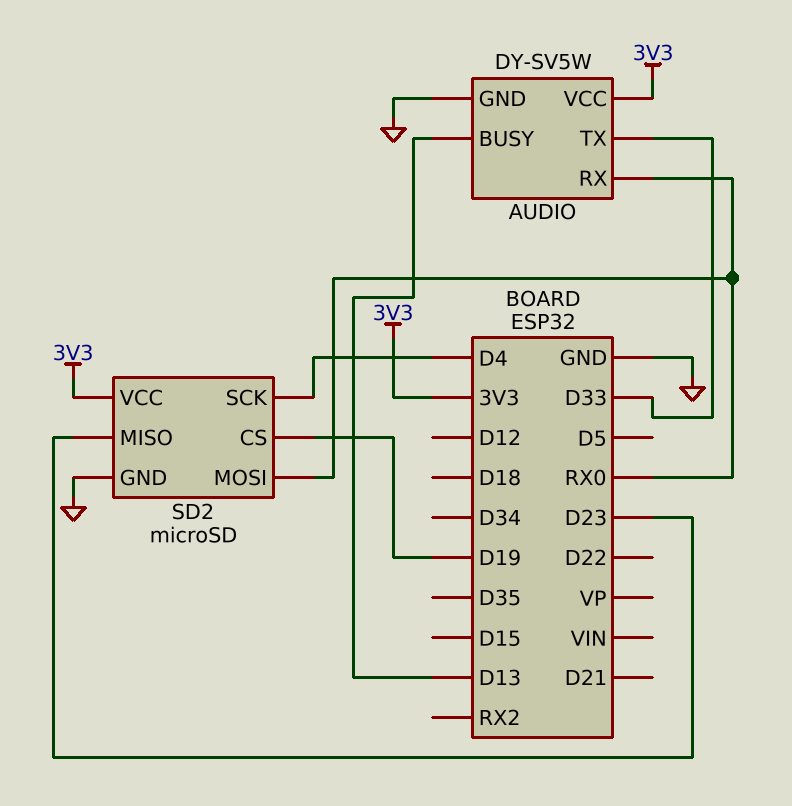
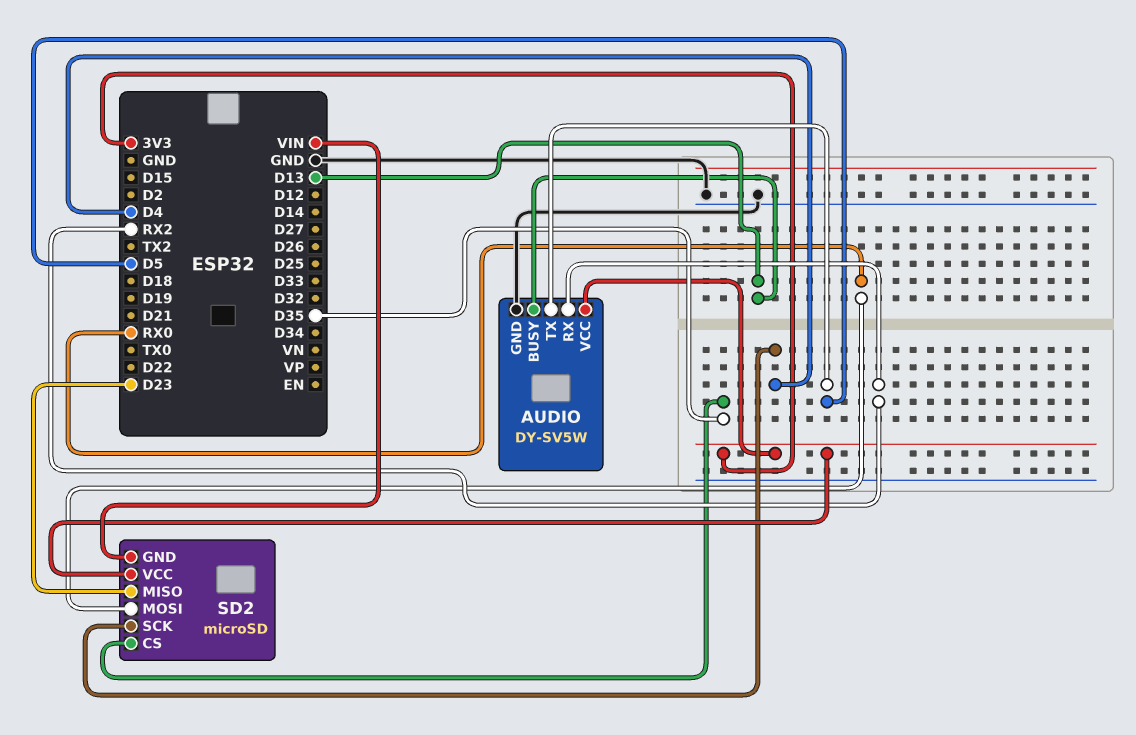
AUDIO pin RX: RX0 -> RX2
AUDIO pin TX: D33 -> D5
SD2 pin CS: D19 -> D35
SD2 pin GND: GND -> VIN

